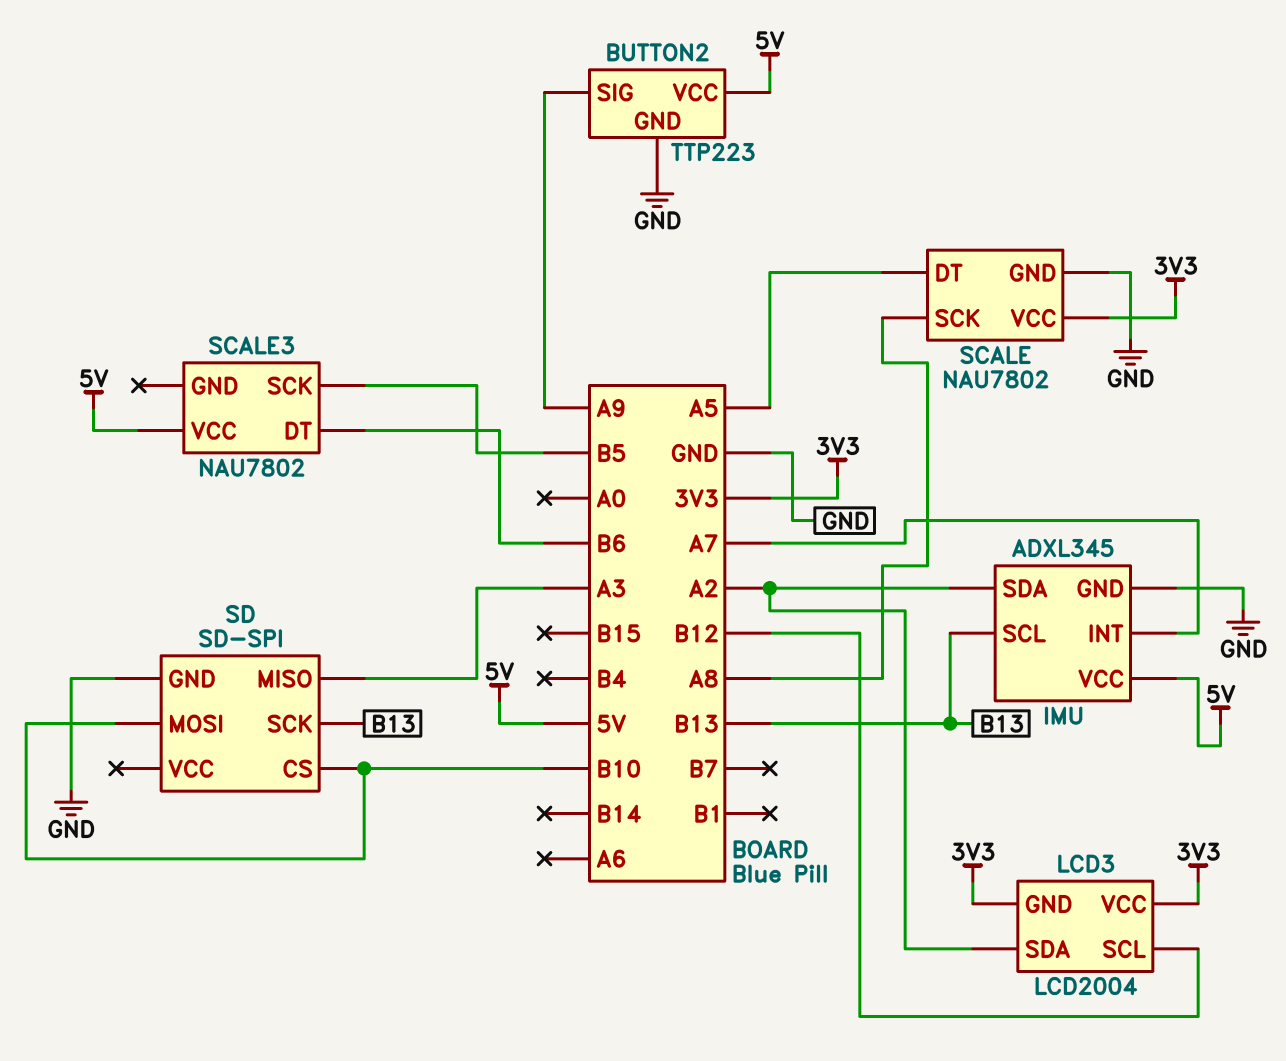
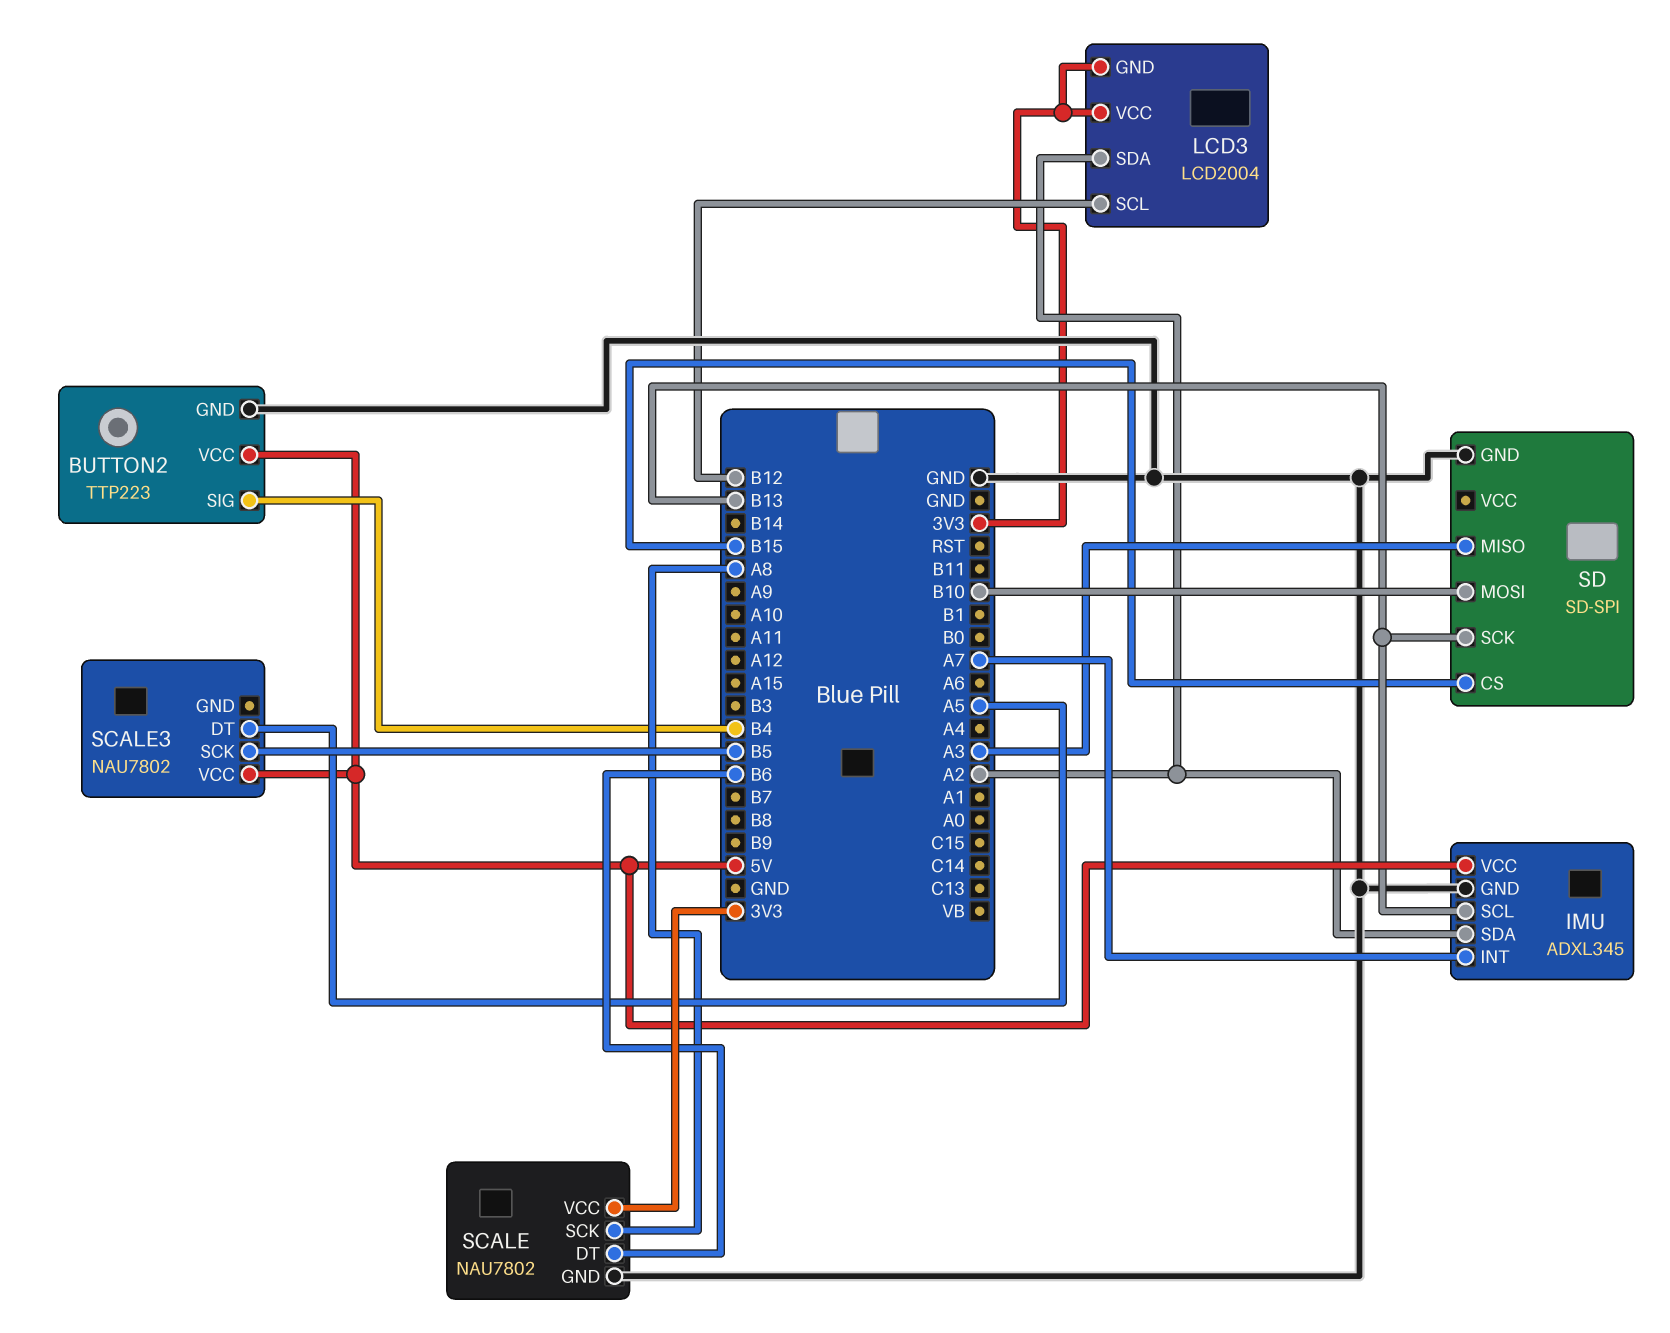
BUTTON2 pin SIG: A9 -> B4
SCALE pin DT: A5 -> B6
SCALE3 pin DT: B6 -> A5
SD pin CS: B10 -> B15

